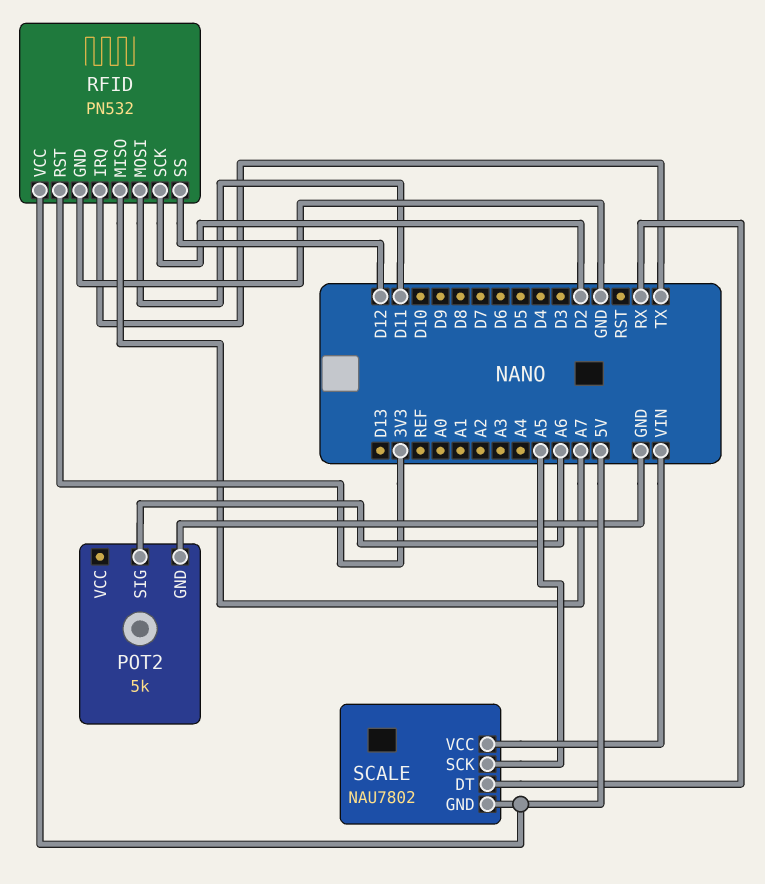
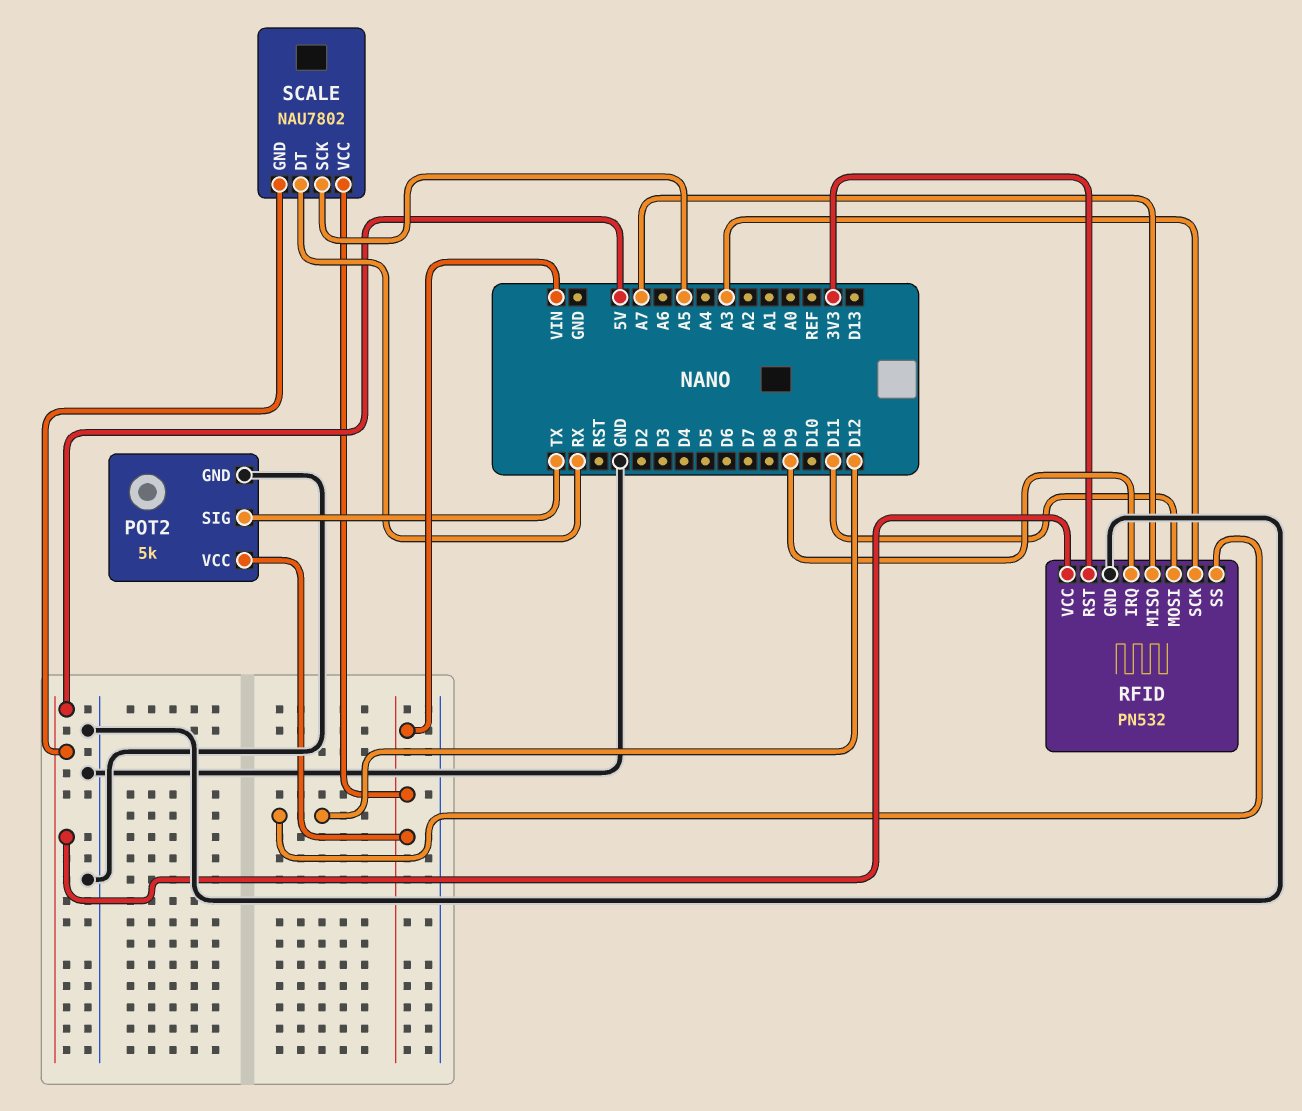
POT2 pin SIG: A6 -> TX
POT2 pin VCC: none -> VIN
RFID pin IRQ: TX -> D9
RFID pin SCK: D2 -> A3

